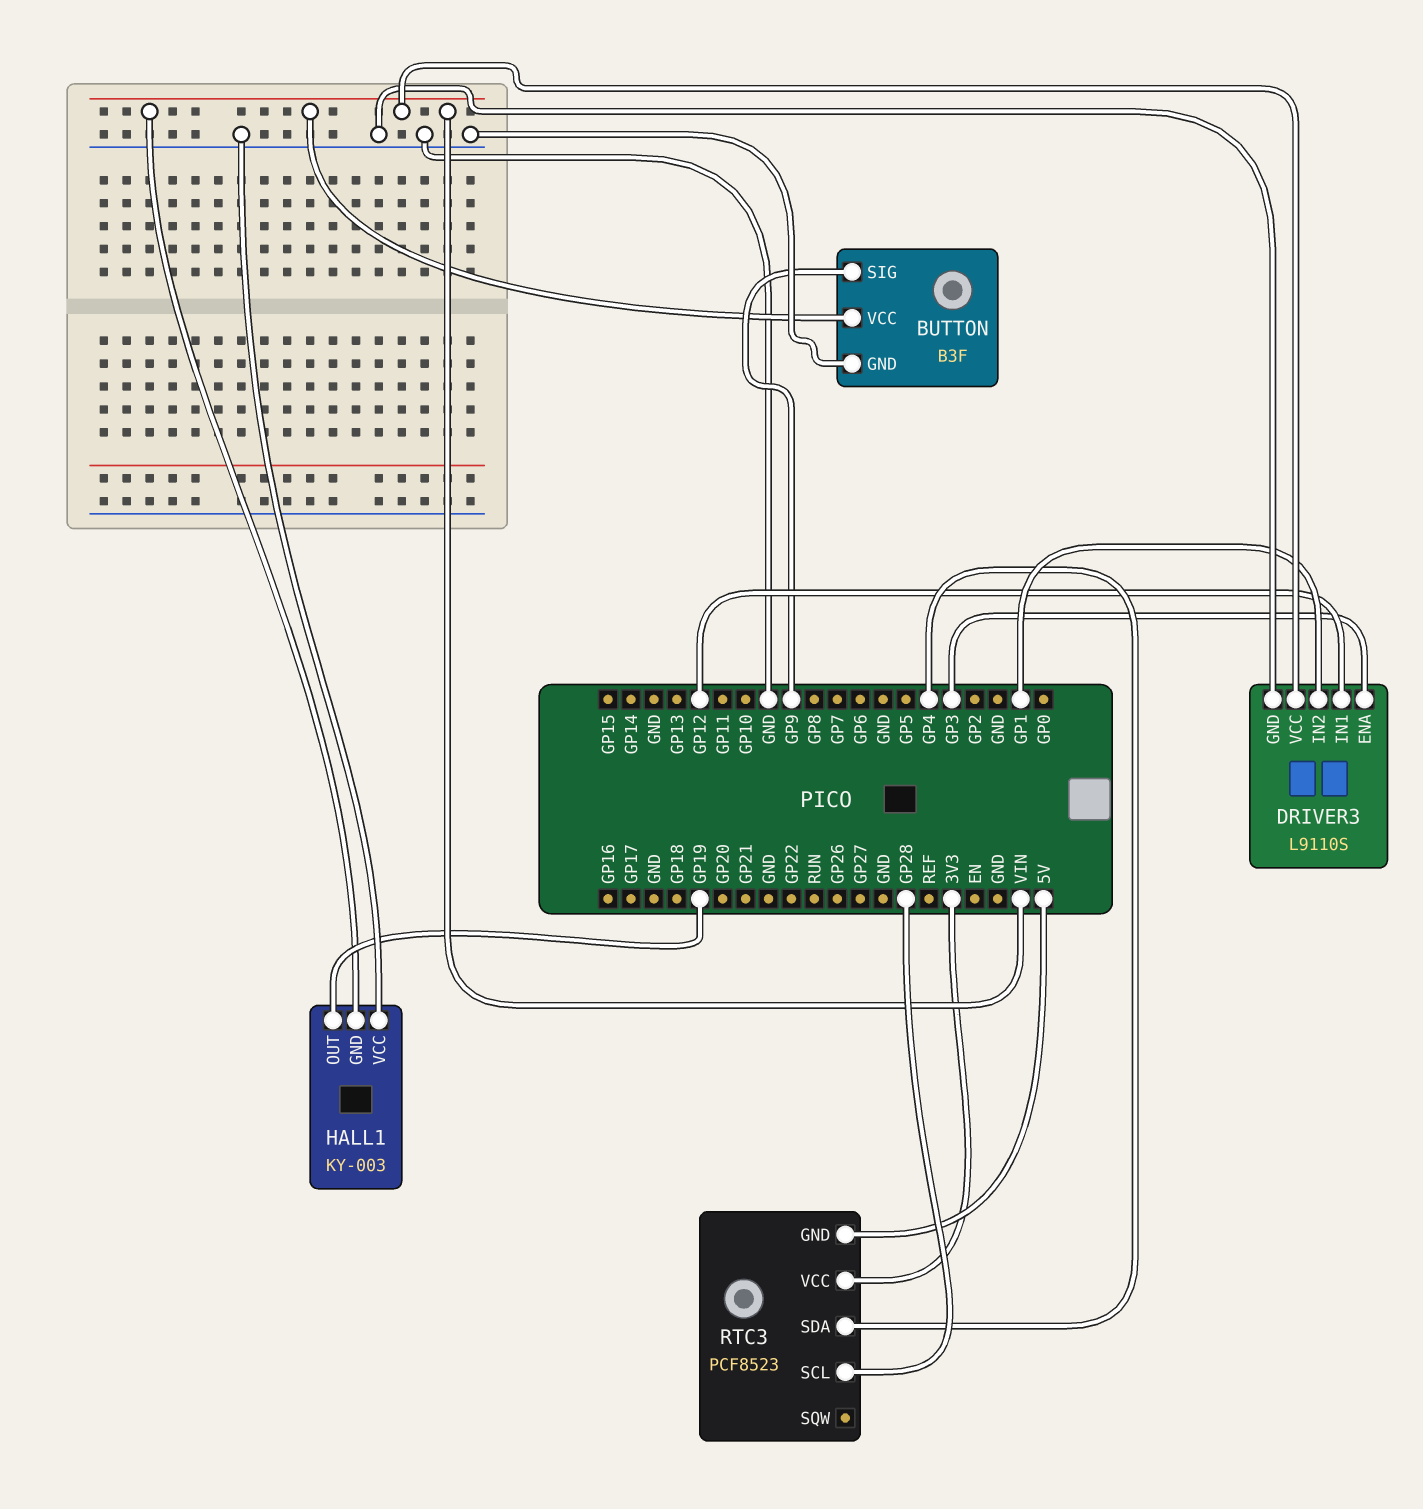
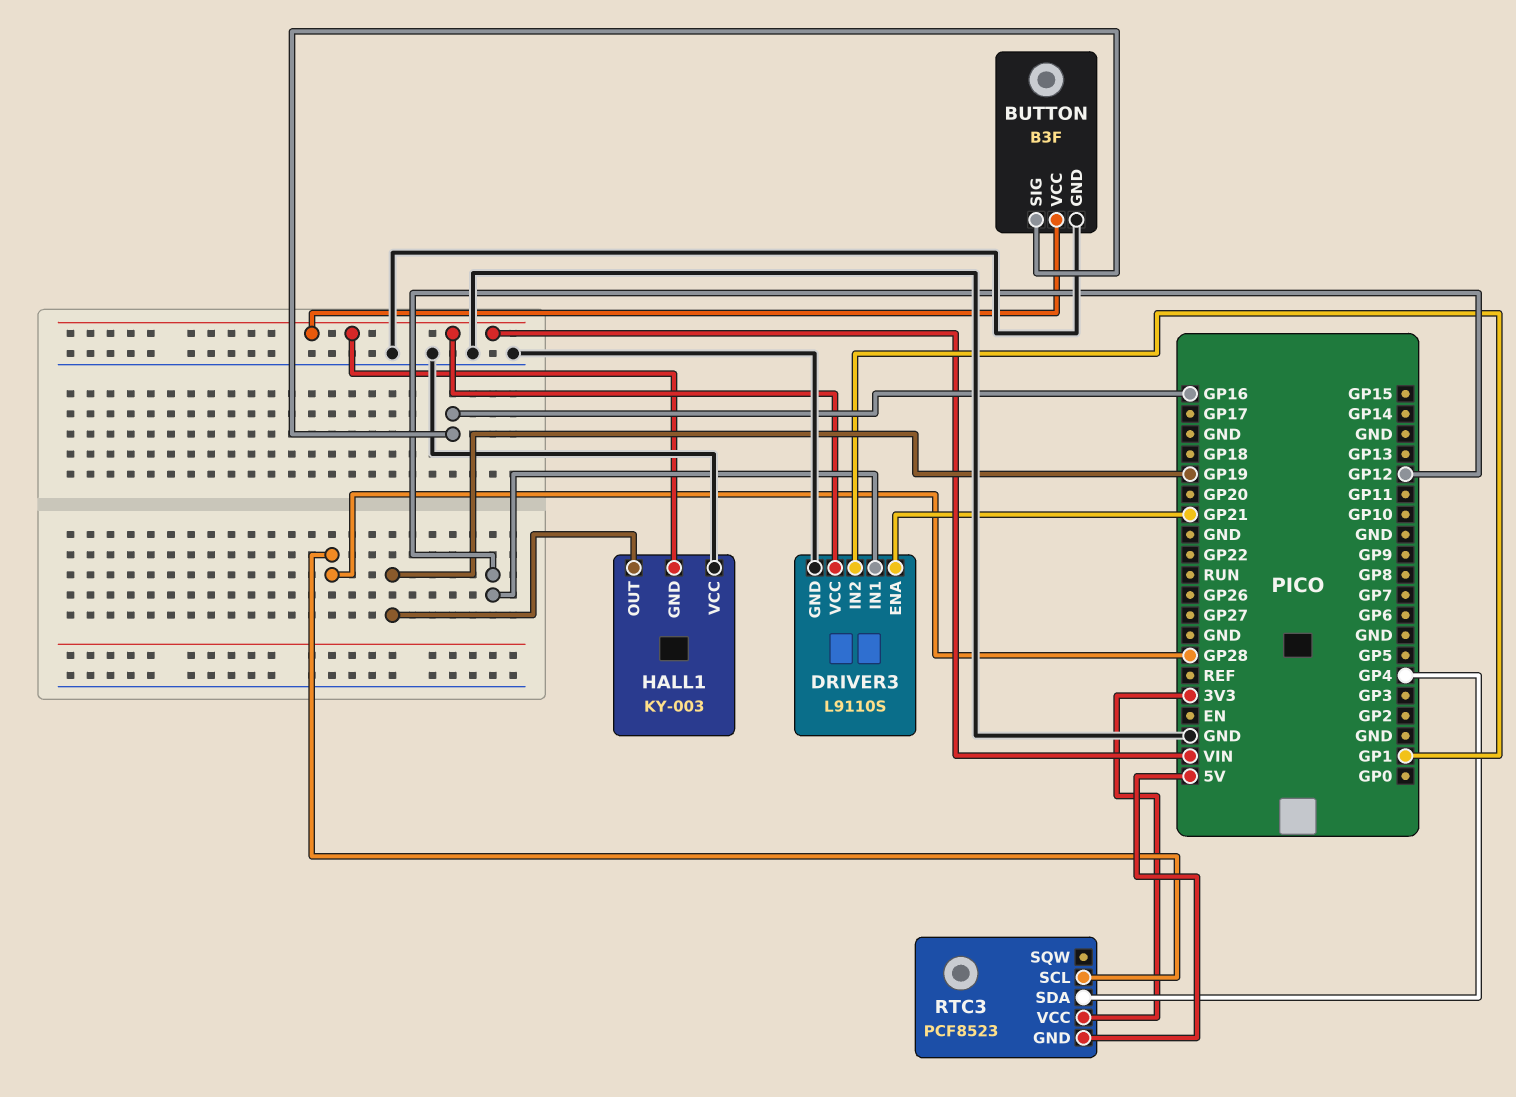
BUTTON pin SIG: GP9 -> GP16
DRIVER3 pin ENA: GP3 -> GP21

